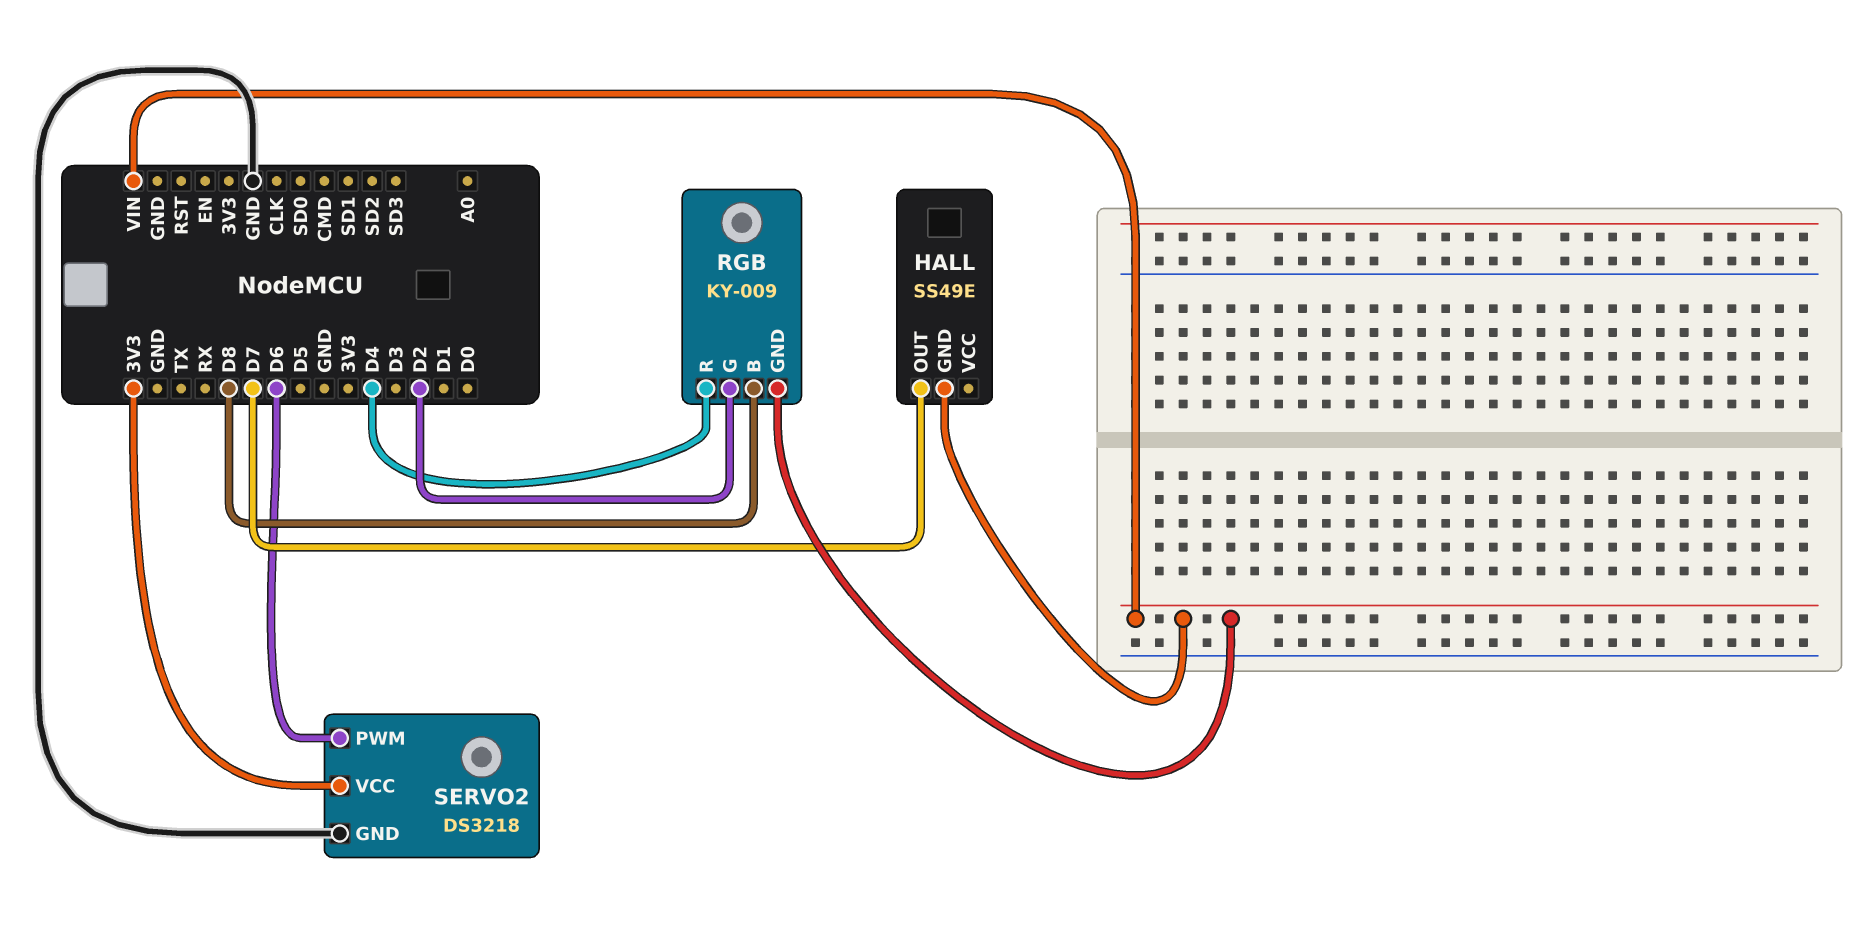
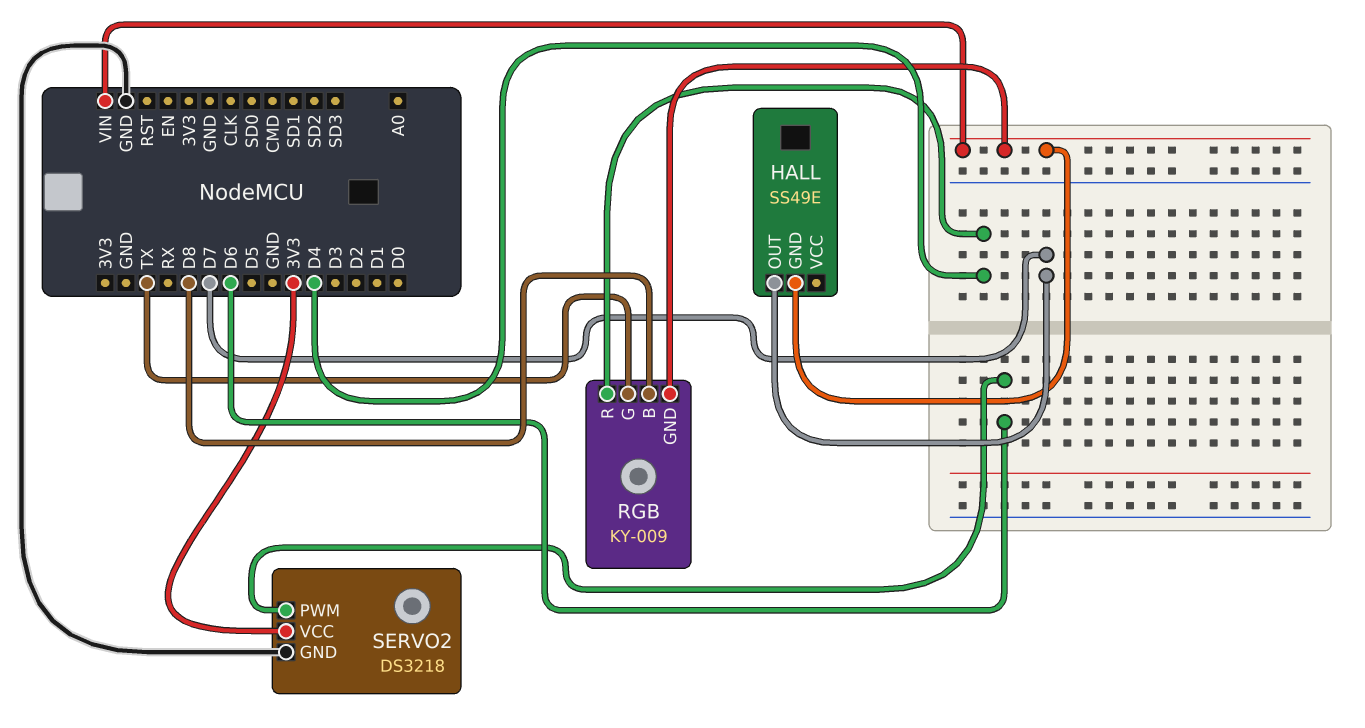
RGB pin G: D2 -> TX

